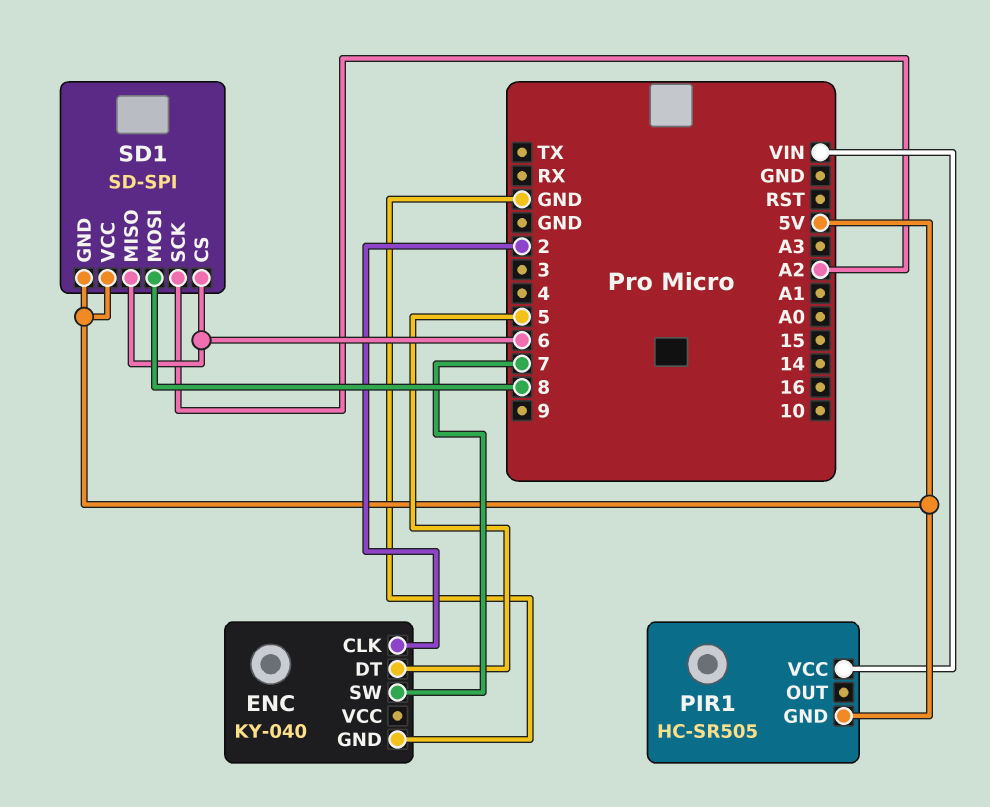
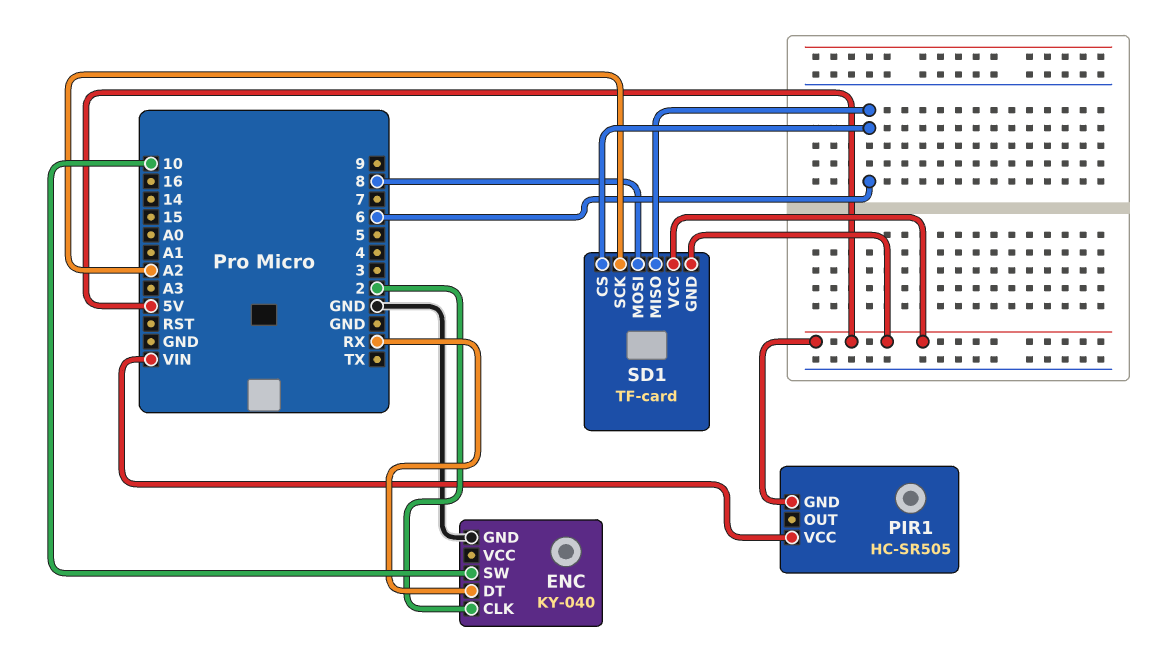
ENC pin DT: 5 -> RX
ENC pin SW: 7 -> 10
SD1: SD-SPI -> TF-card

